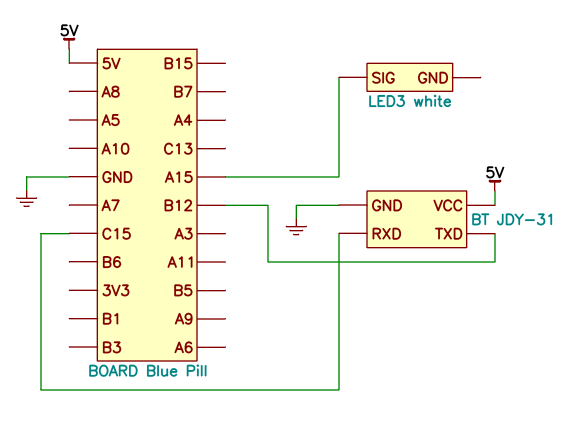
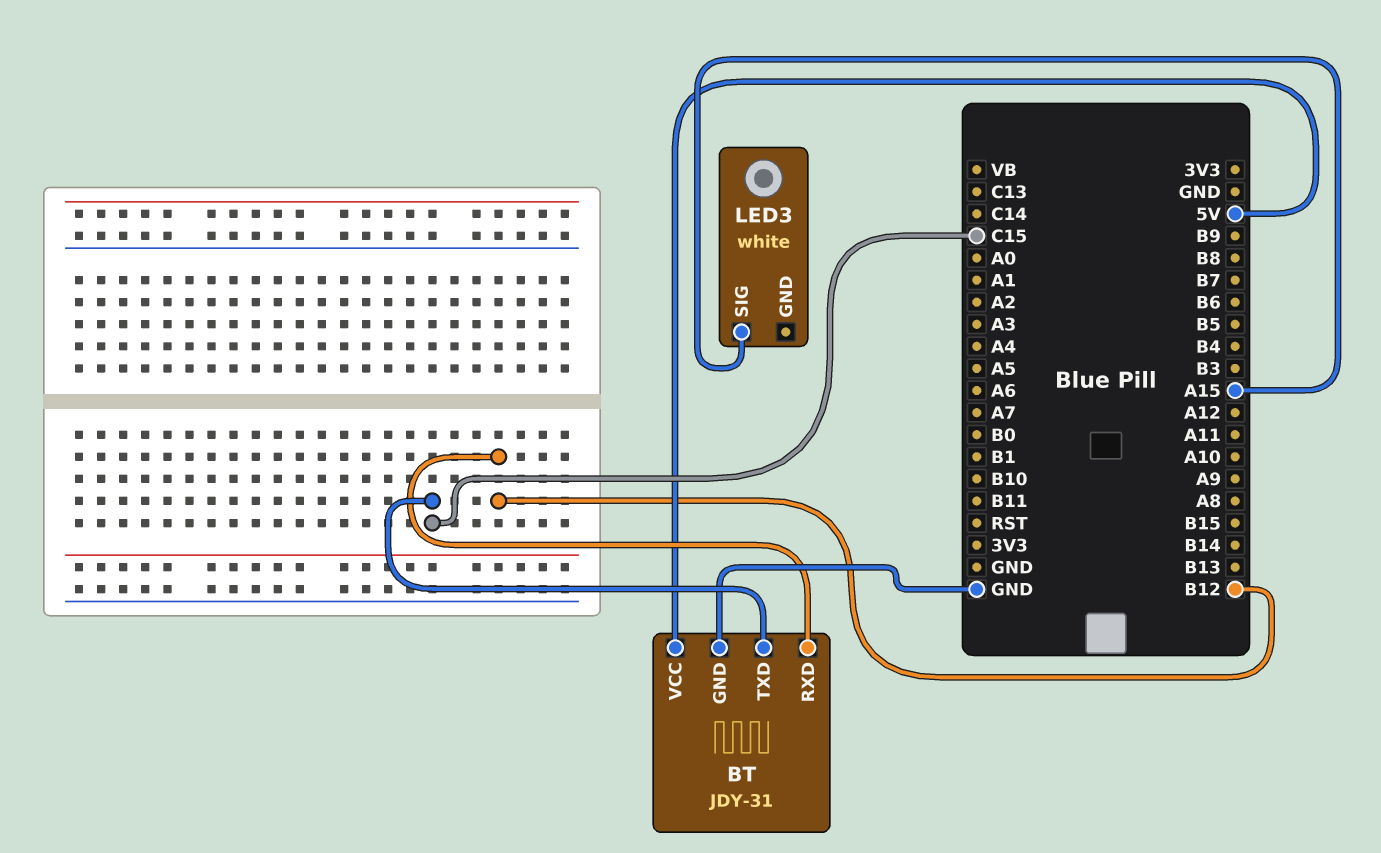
BT pin RXD: C15 -> B12
BT pin TXD: B12 -> C15

